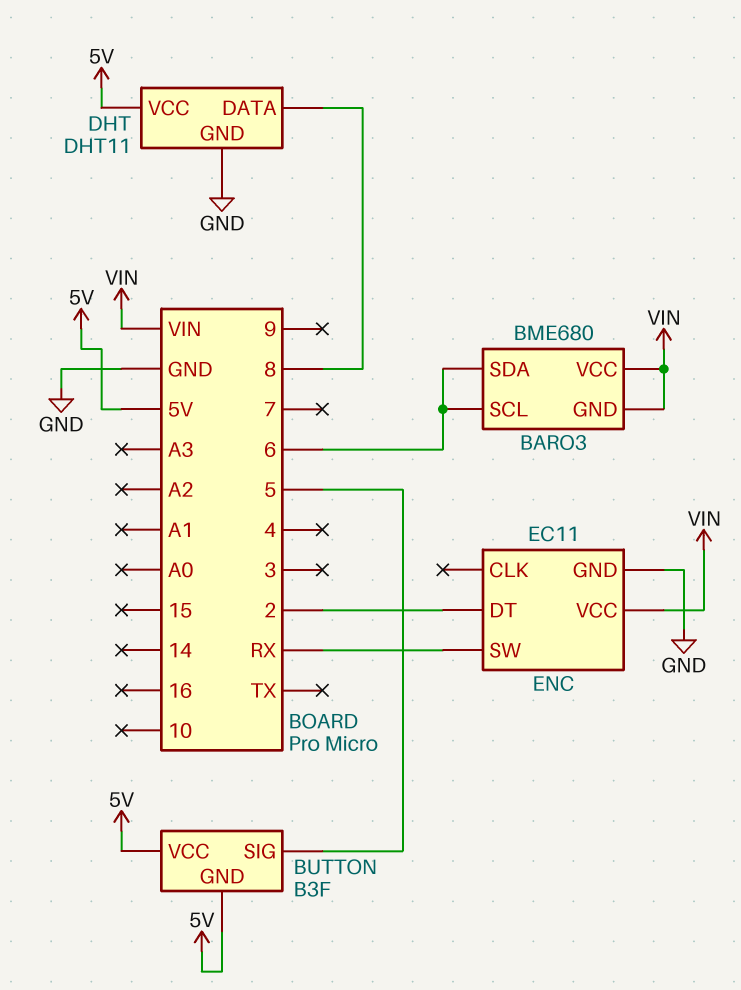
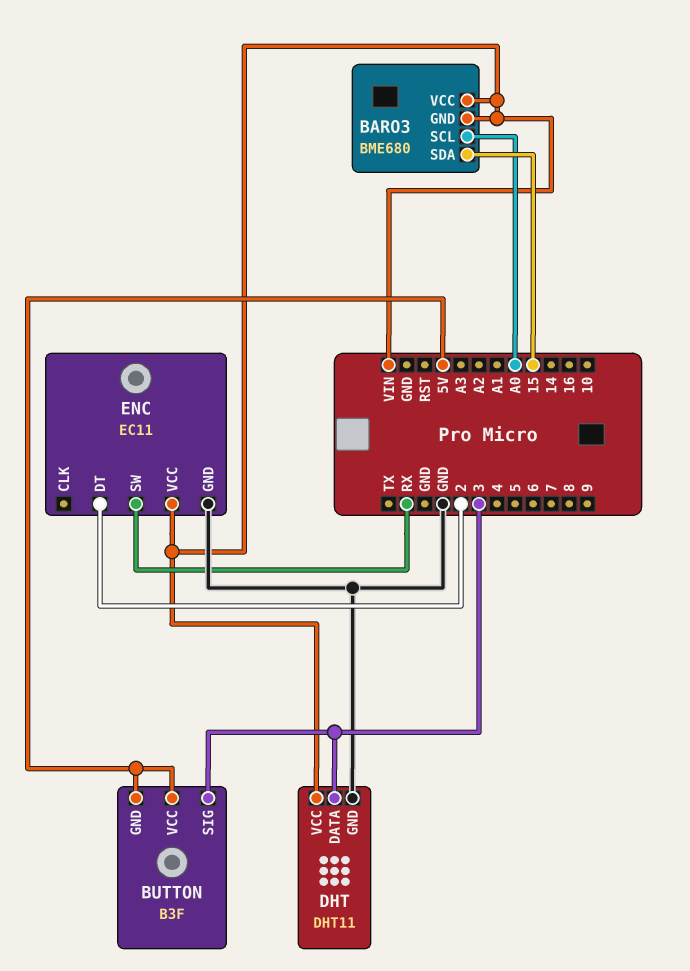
BARO3 pin SCL: 6 -> A0
BARO3 pin SDA: 6 -> 15
BUTTON pin SIG: 5 -> 3
DHT pin DATA: 8 -> 3
DHT pin VCC: 5V -> VIN

